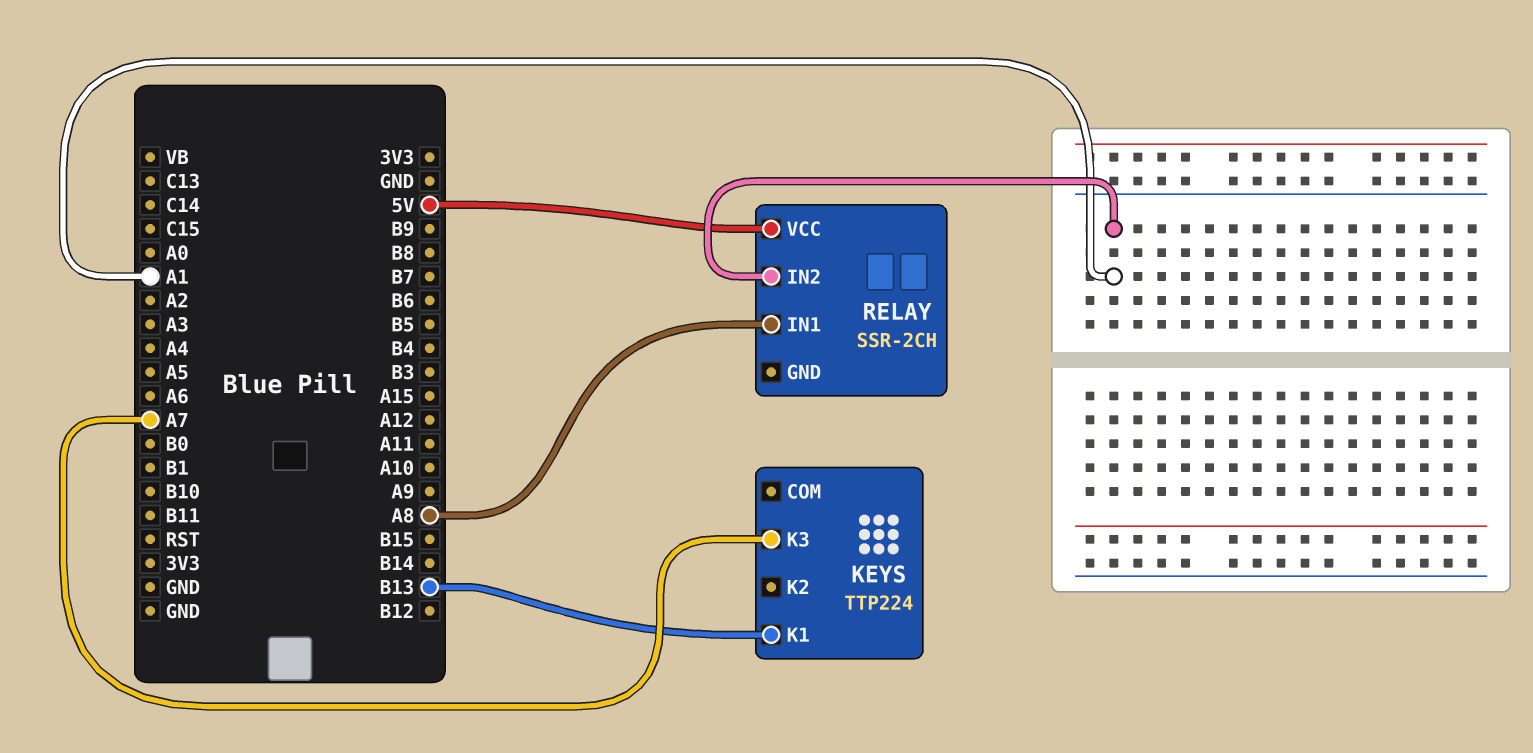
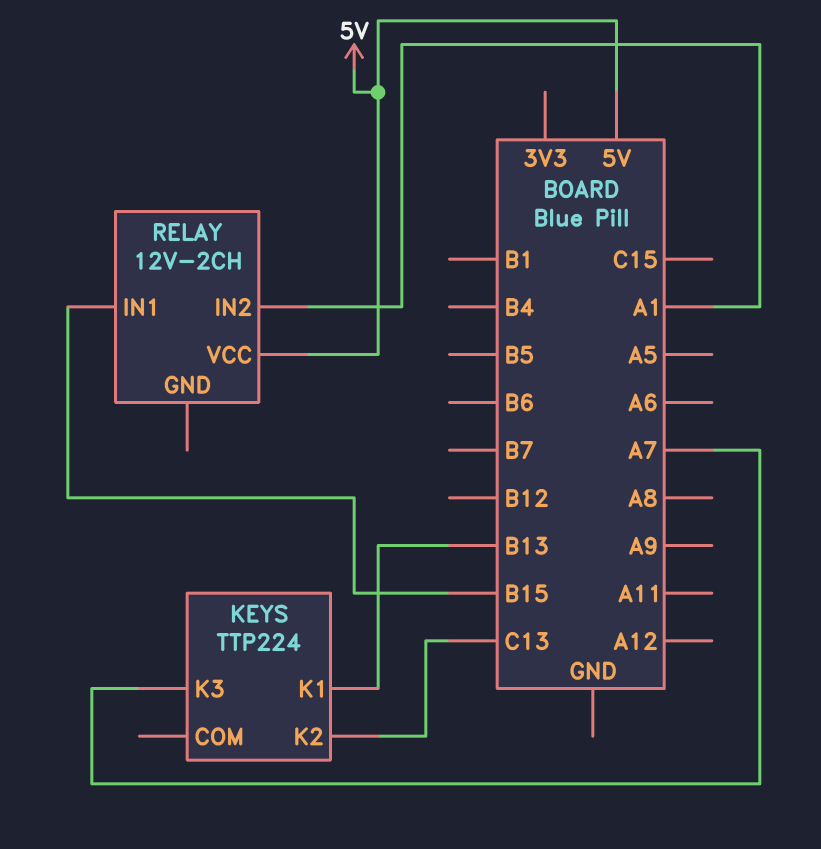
KEYS pin K2: none -> C13
RELAY: SSR-2CH -> 12V-2CH
RELAY pin IN1: A8 -> B15

